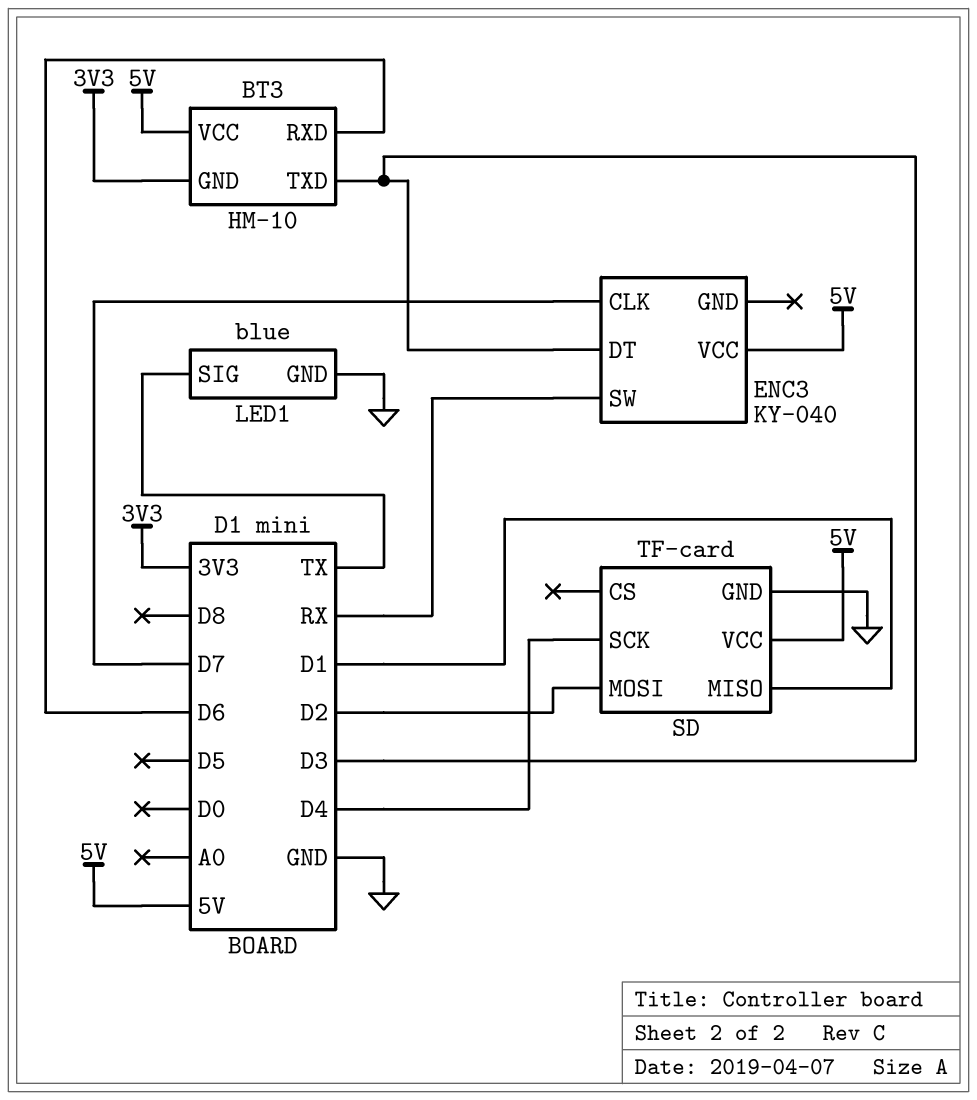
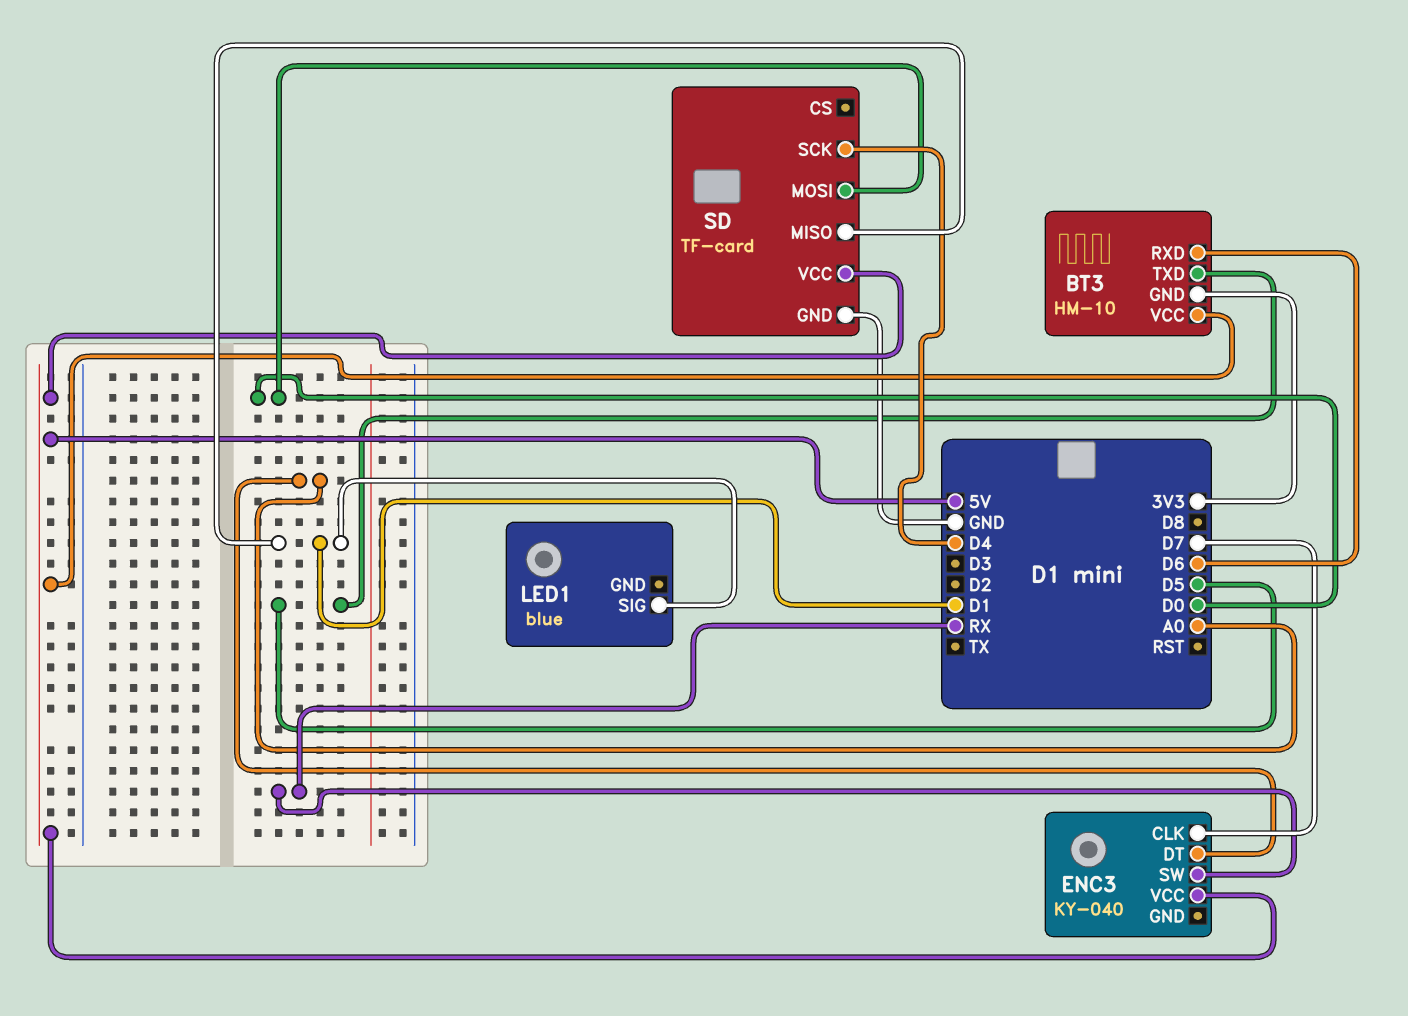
BT3 pin TXD: D3 -> D5
ENC3 pin DT: D3 -> A0
LED1 pin GND: GND -> none
LED1 pin SIG: TX -> D1
SD pin MOSI: D2 -> D0

